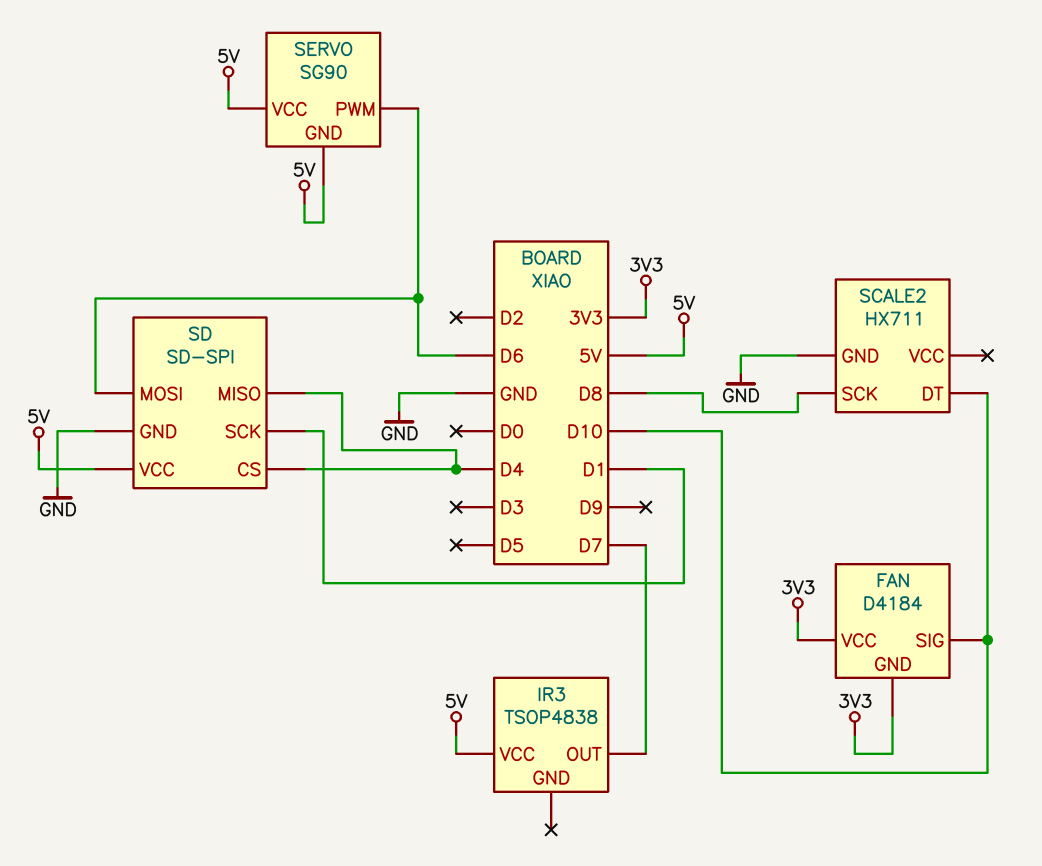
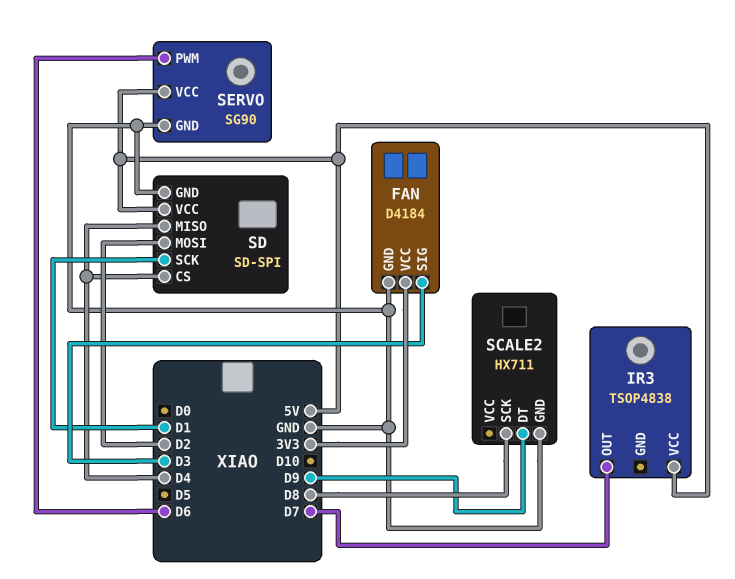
FAN pin GND: 3V3 -> GND
FAN pin SIG: D10 -> D3
SCALE2 pin DT: D10 -> D9
SD pin MOSI: D6 -> D2
SERVO pin GND: 5V -> GND

